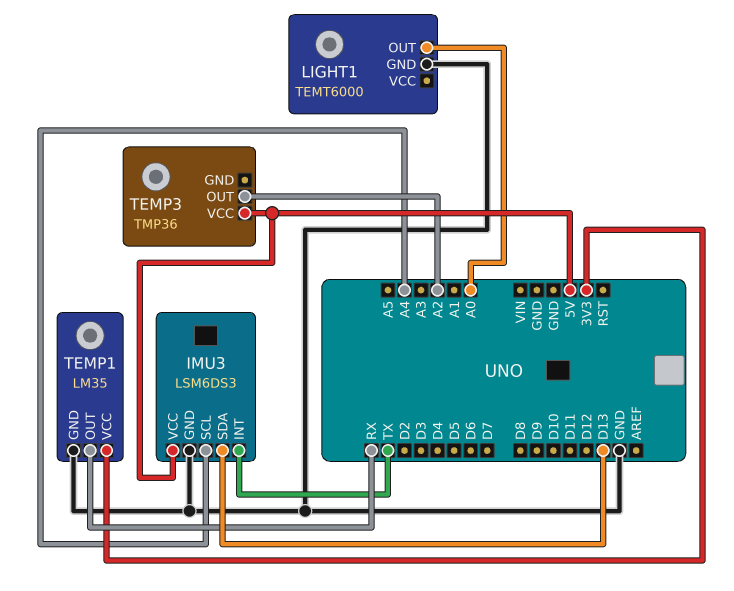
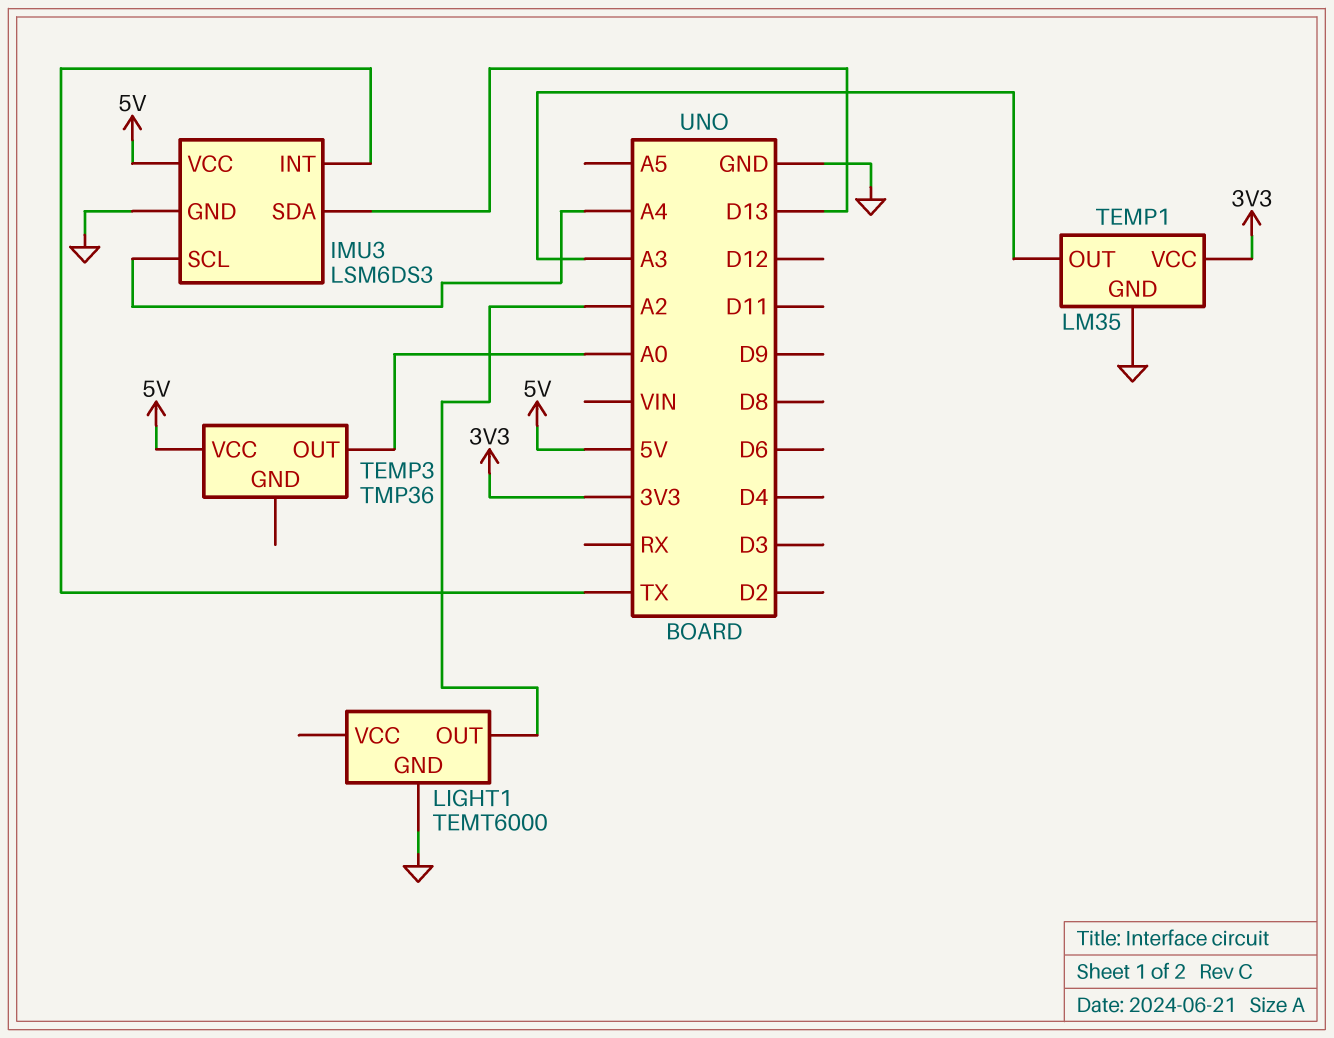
LIGHT1 pin OUT: A0 -> A2
TEMP1 pin OUT: RX -> A3
TEMP3 pin OUT: A2 -> A0

